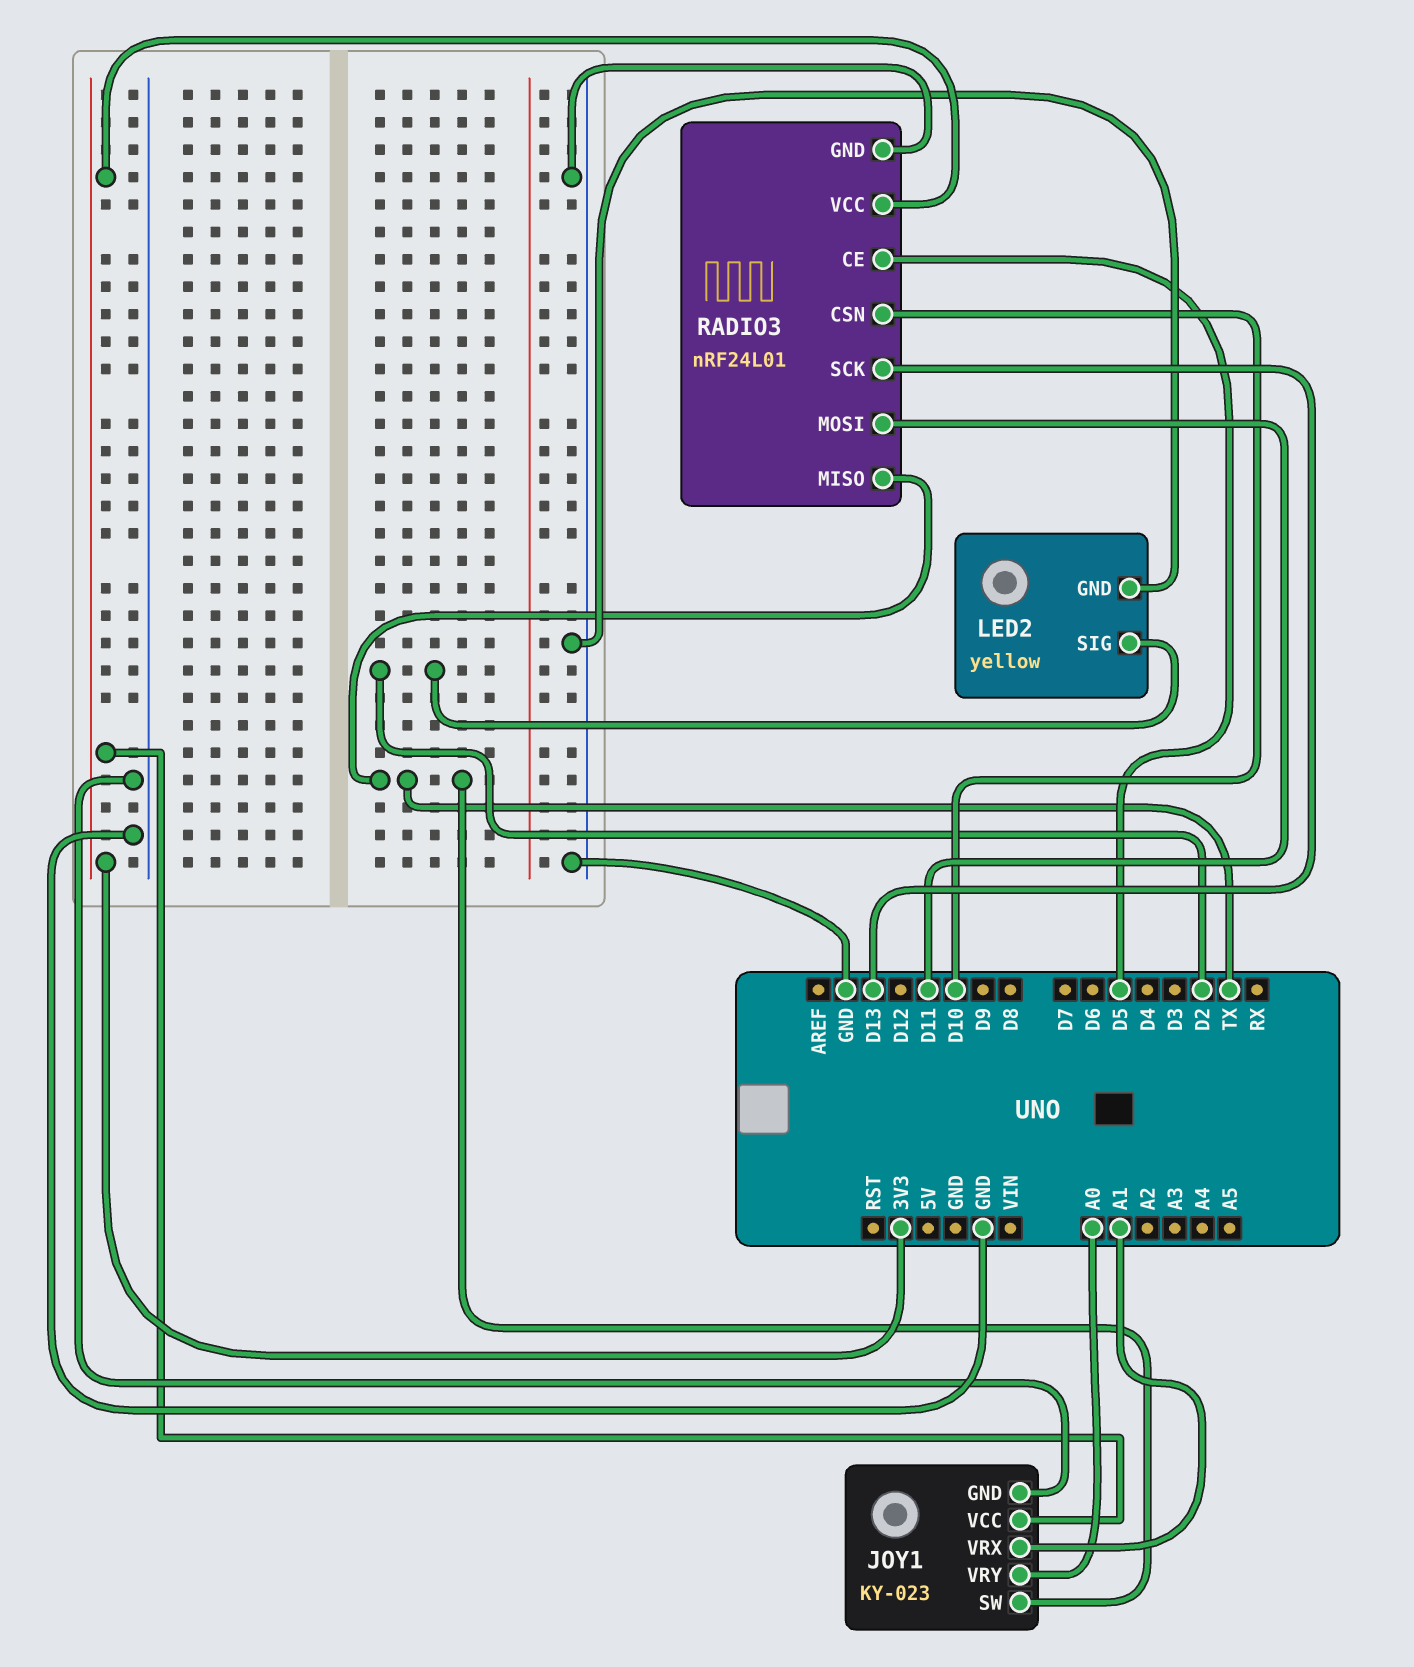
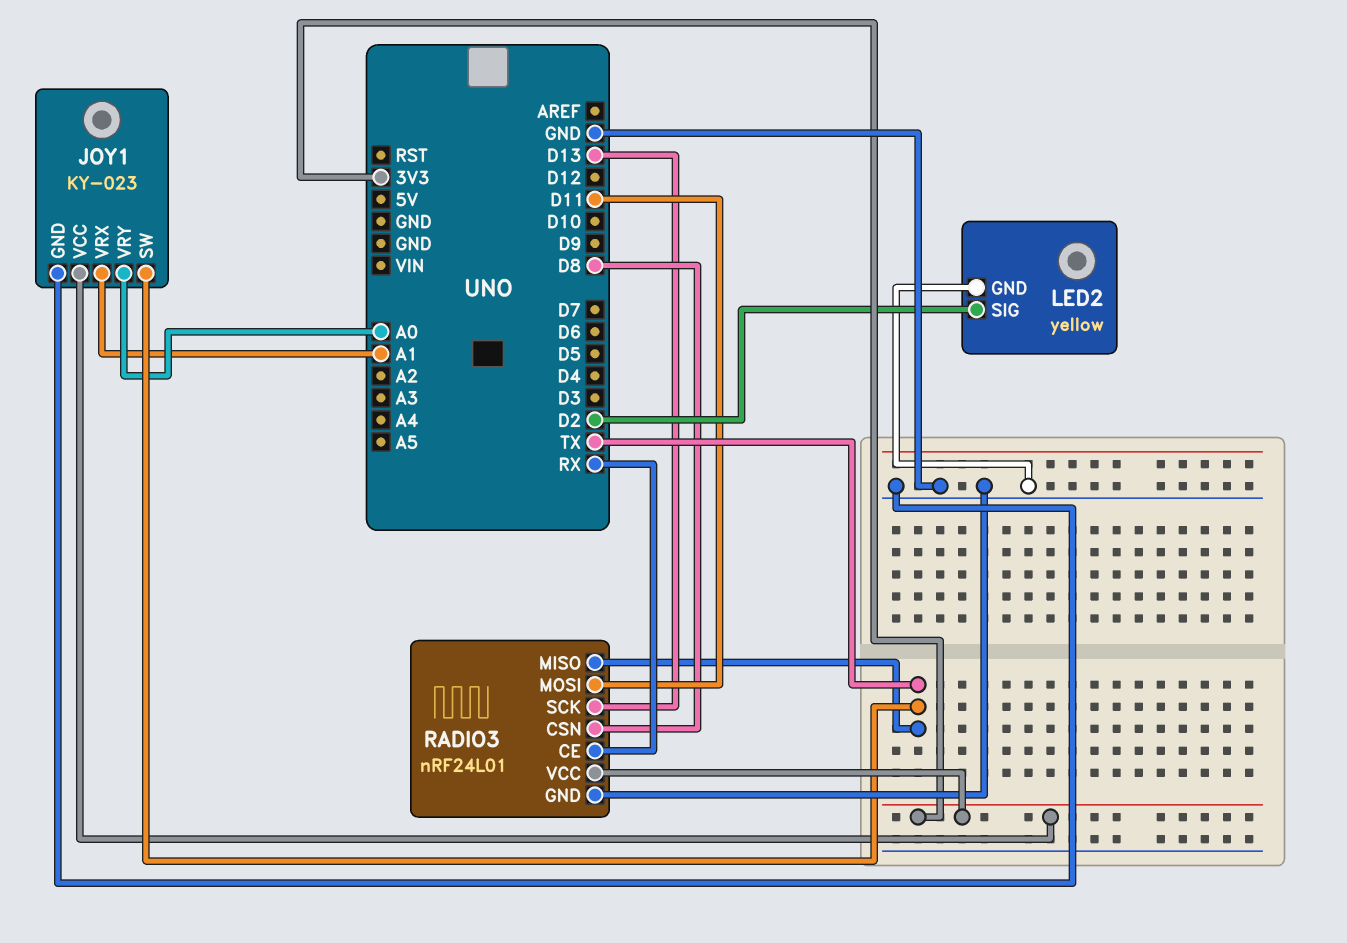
RADIO3 pin CE: D5 -> RX
RADIO3 pin CSN: D10 -> D8

